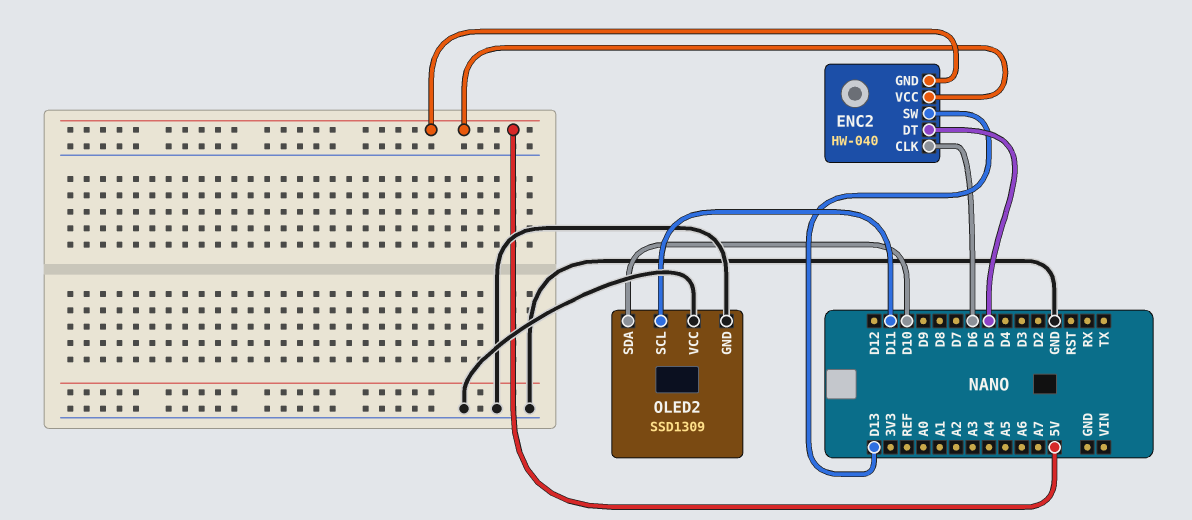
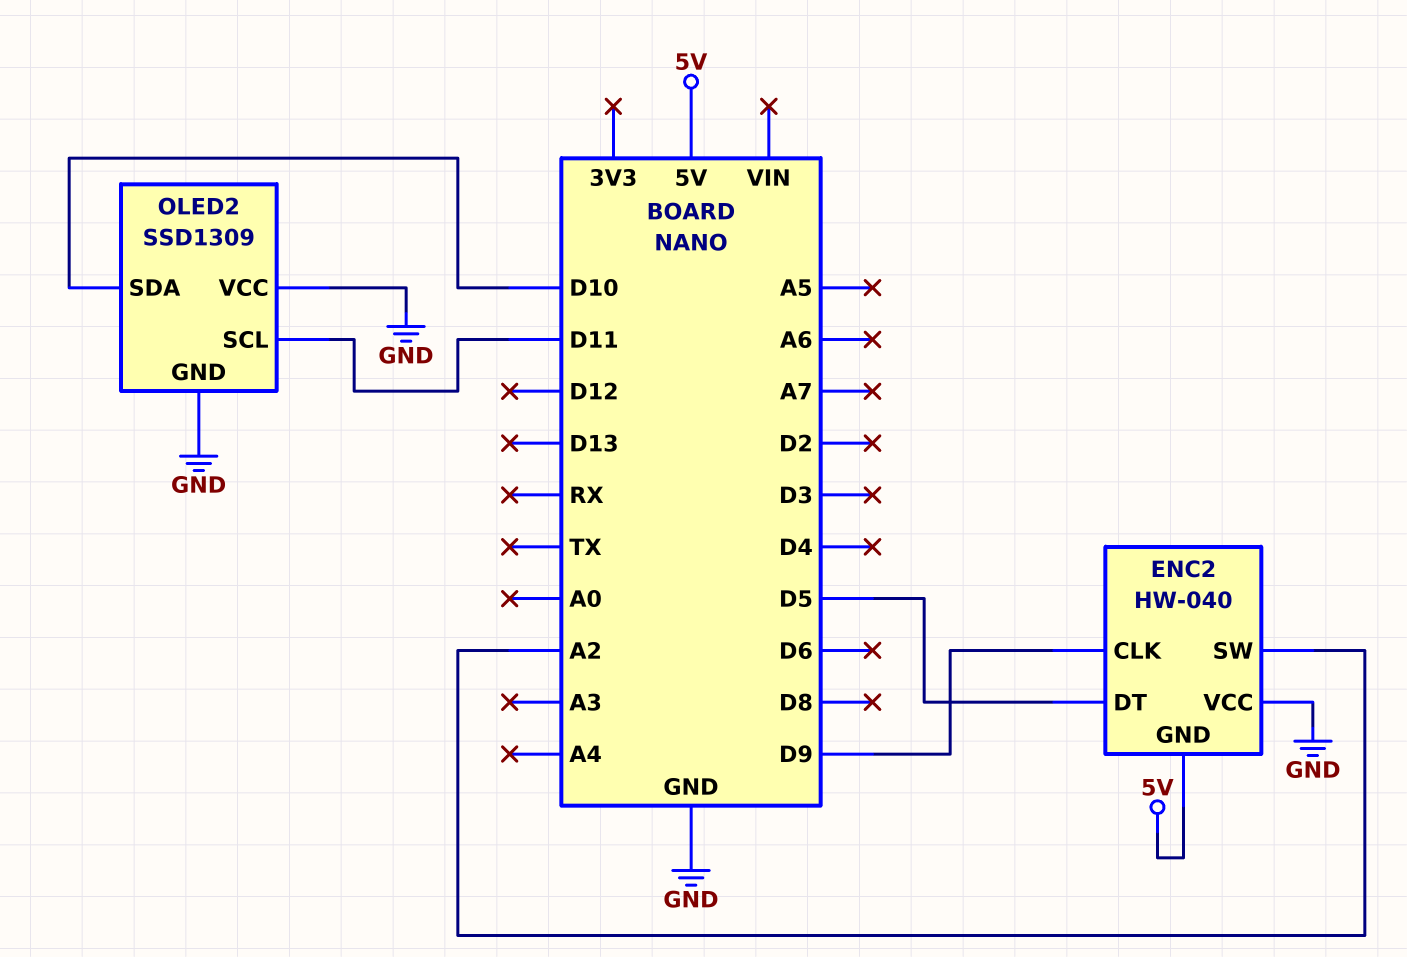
ENC2 pin CLK: D6 -> D9
ENC2 pin SW: D13 -> A2
ENC2 pin VCC: 5V -> GND

